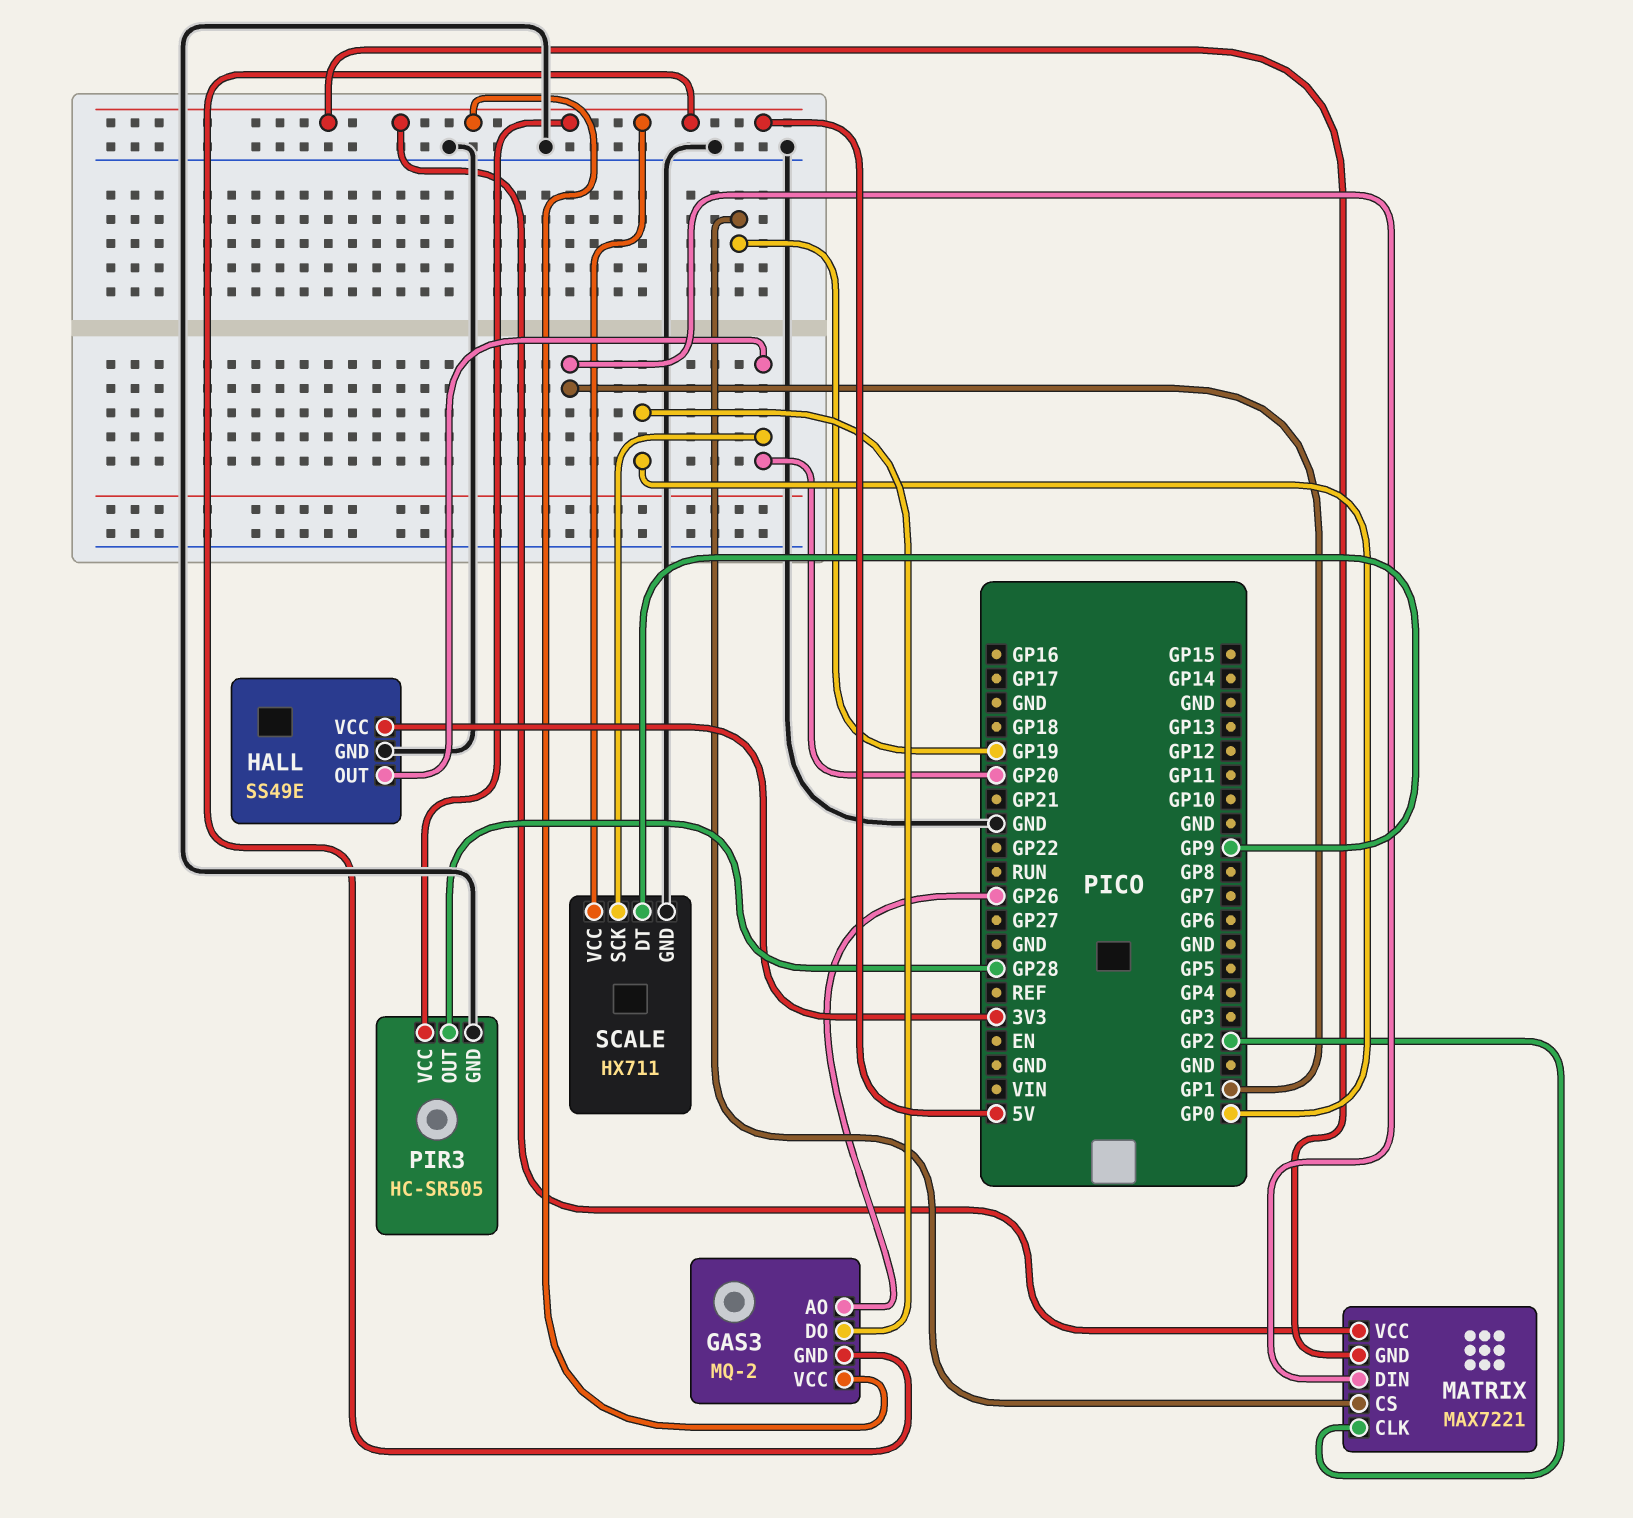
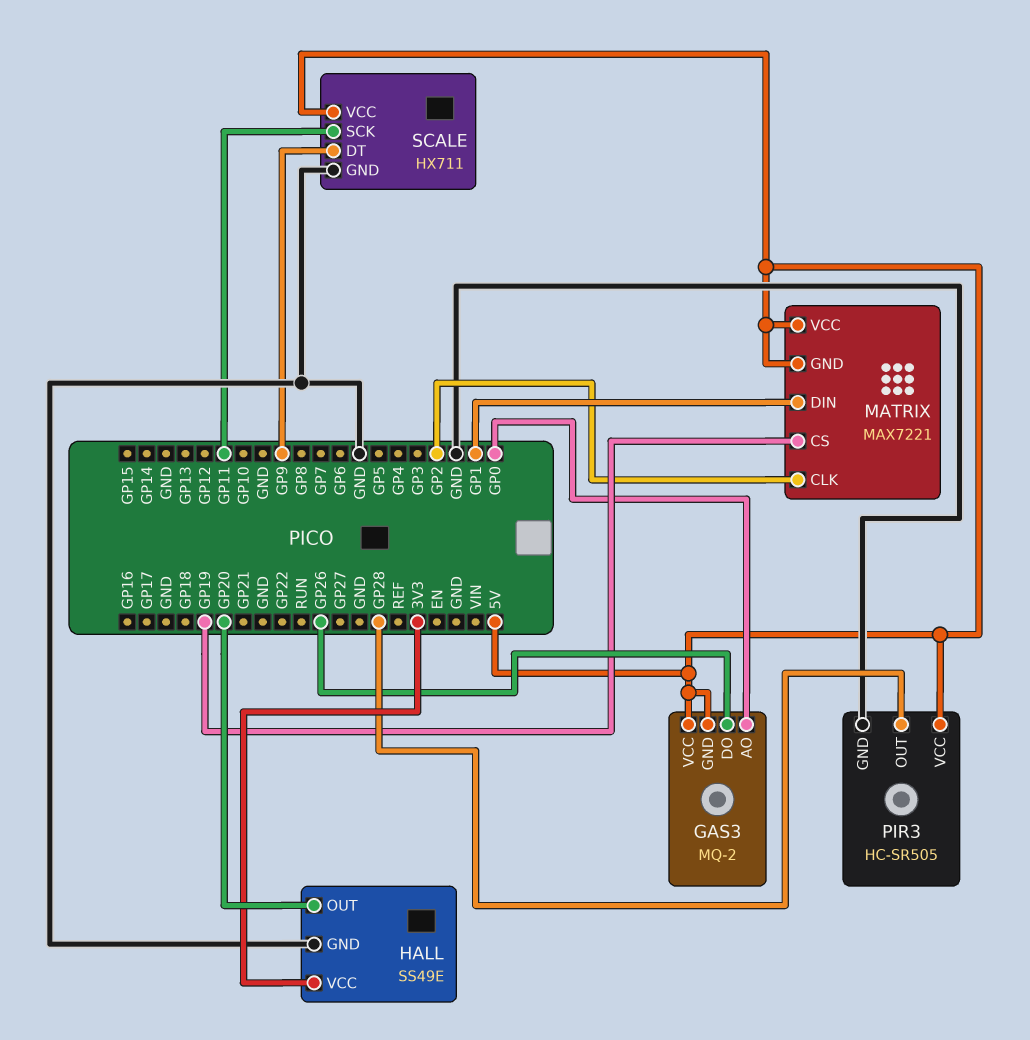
GAS3 pin AO: GP26 -> GP0
GAS3 pin DO: GP0 -> GP26
SCALE pin SCK: GP20 -> GP11

